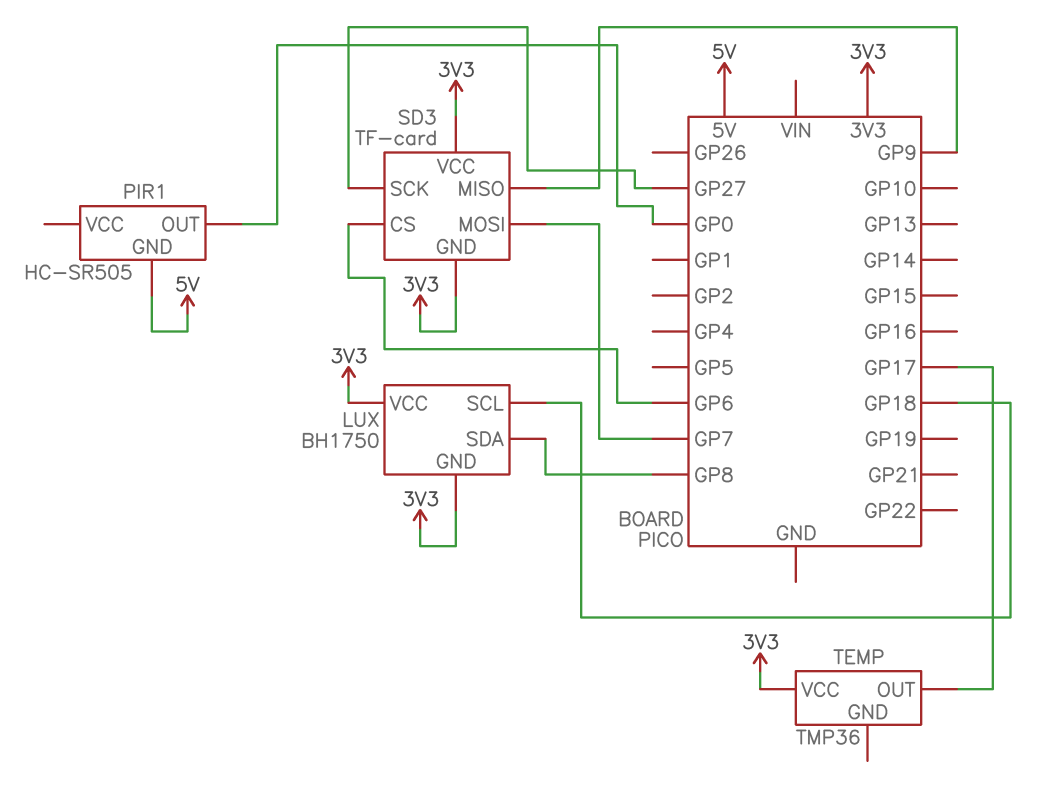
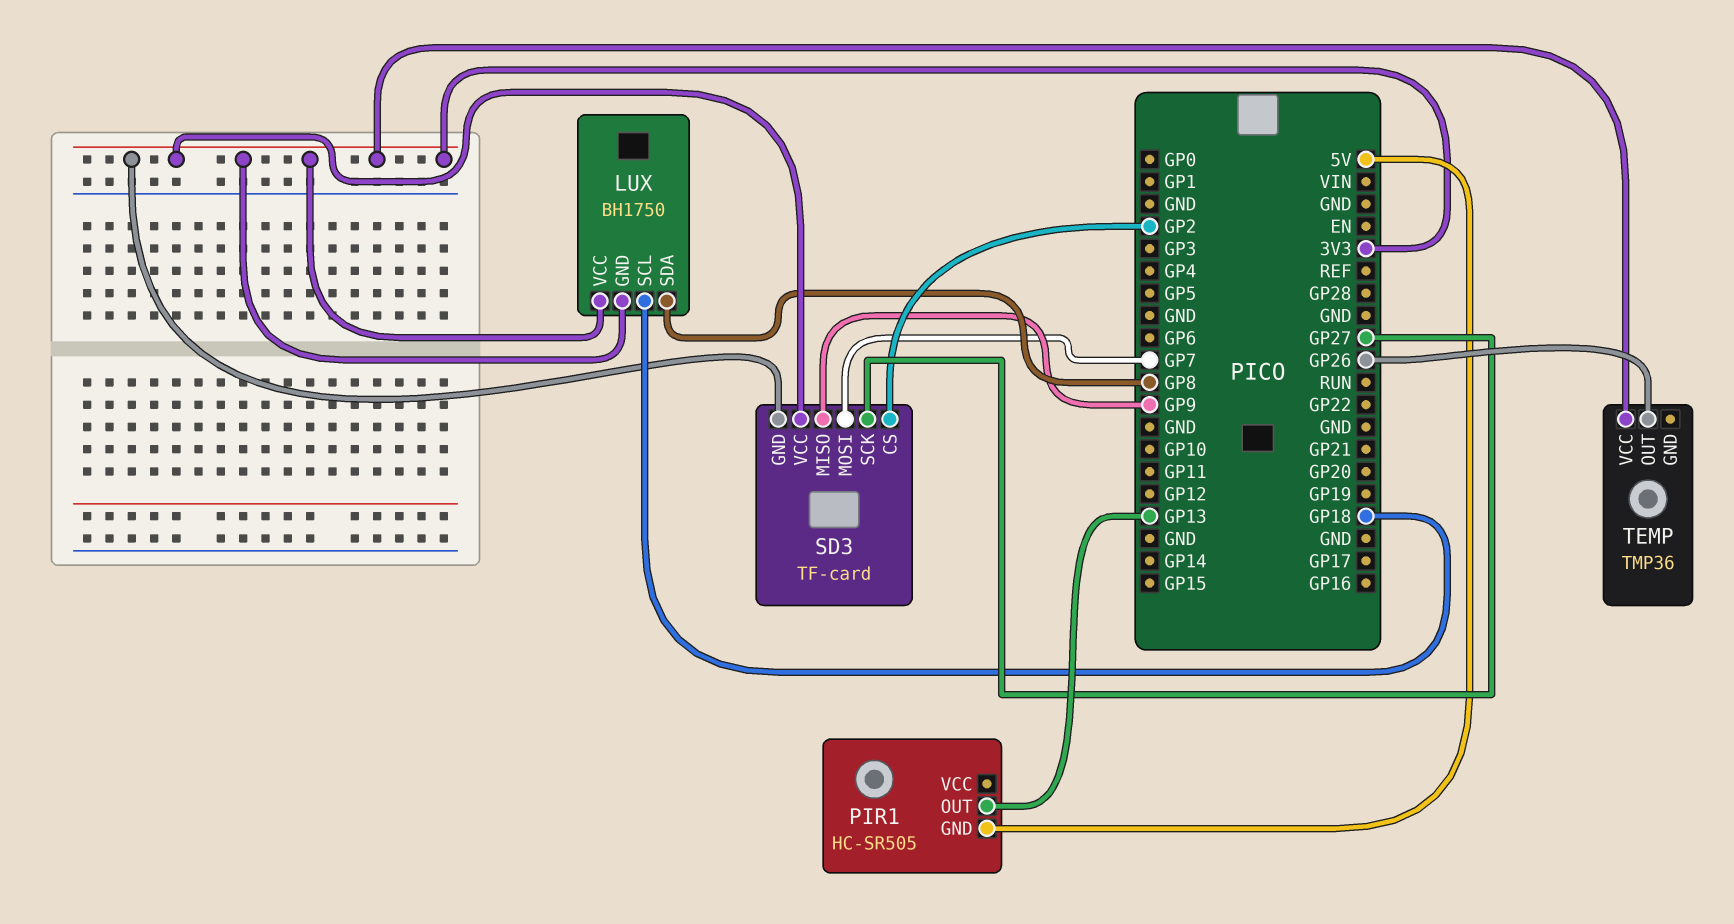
PIR1 pin OUT: GP0 -> GP13
SD3 pin CS: GP6 -> GP2
TEMP pin OUT: GP17 -> GP26

